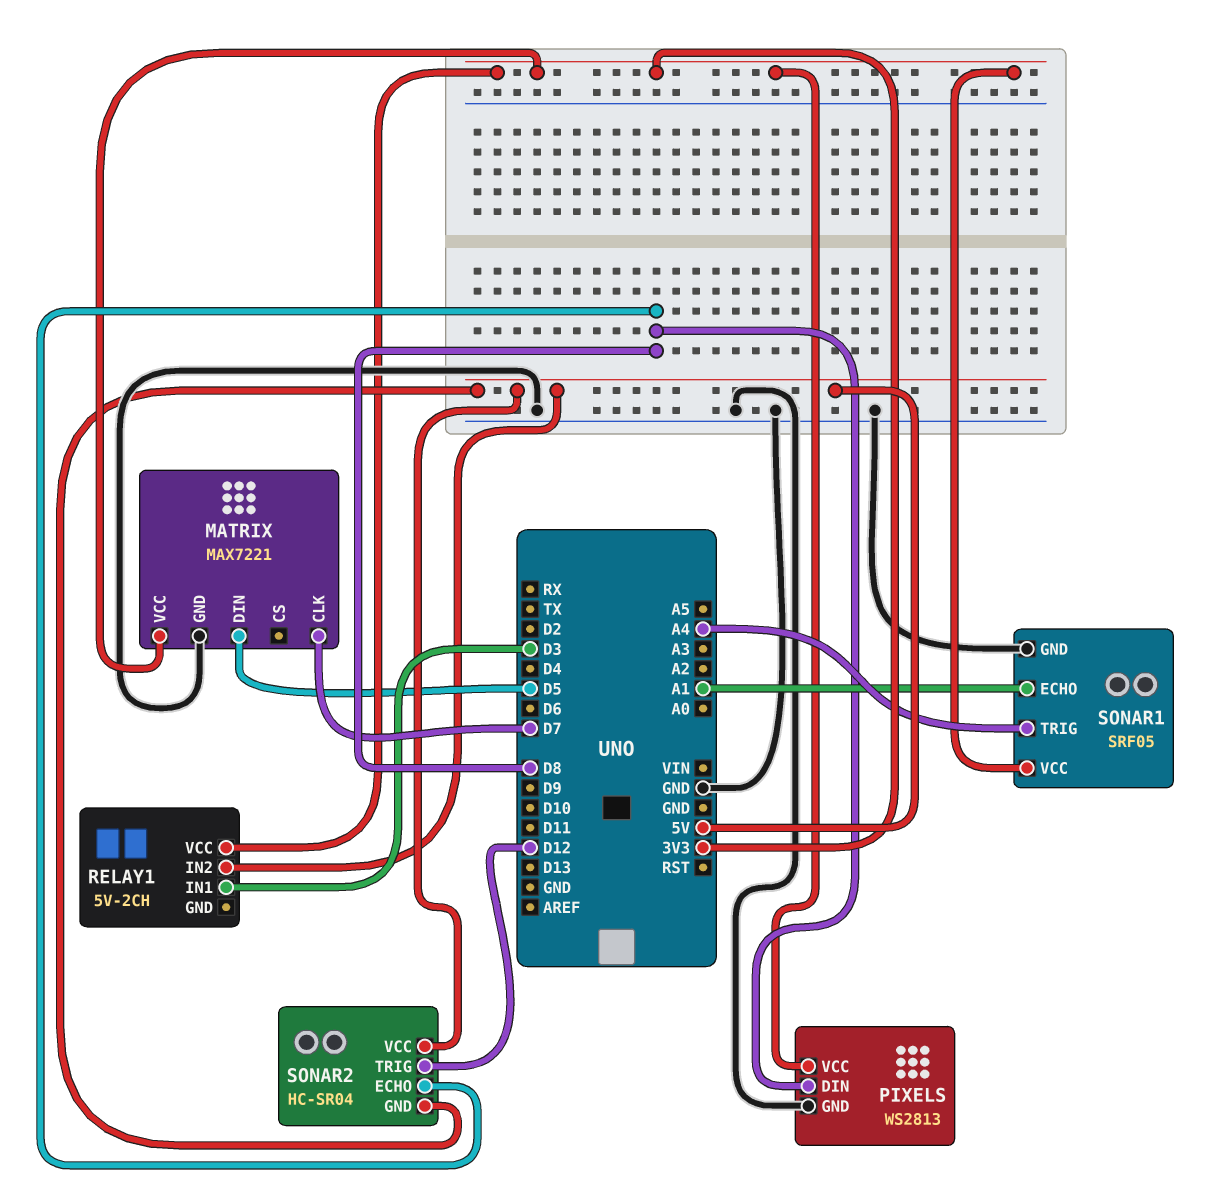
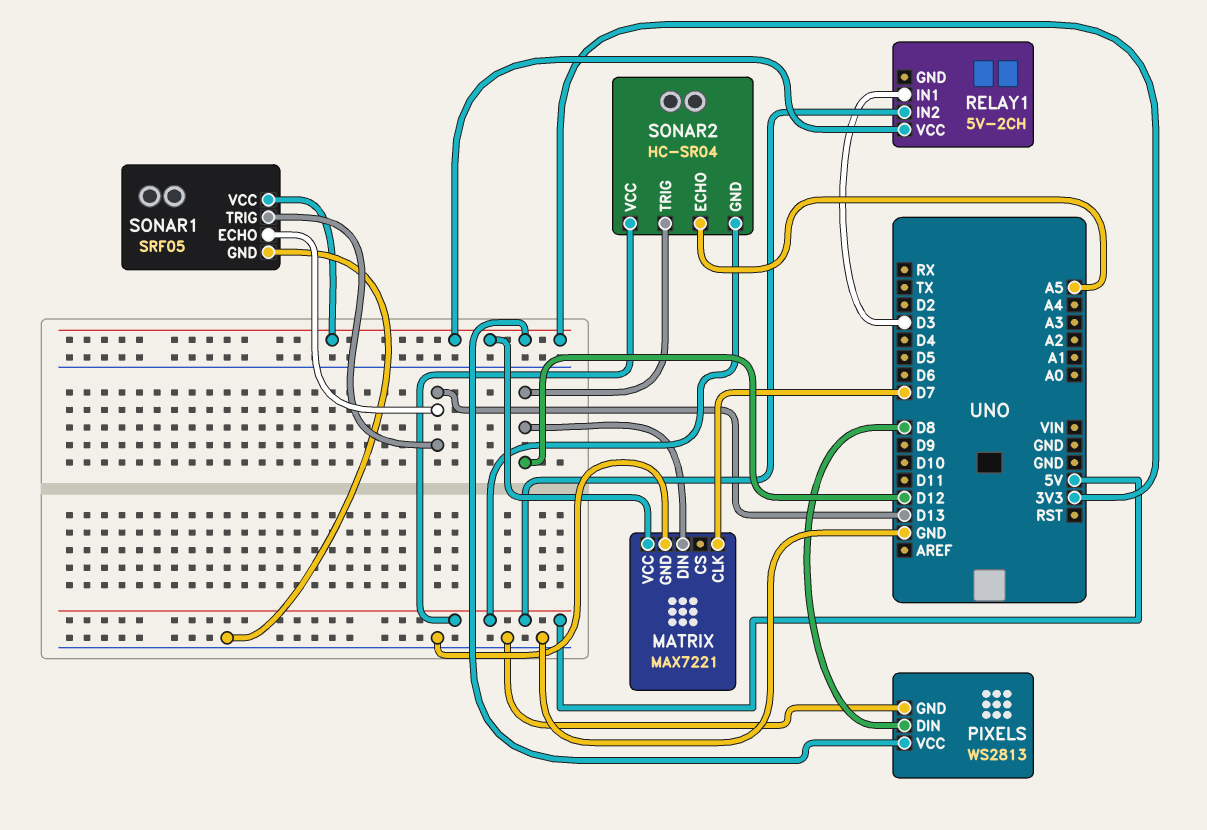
MATRIX pin DIN: D5 -> D12
SONAR1 pin ECHO: A1 -> D13
SONAR1 pin TRIG: A4 -> D13
SONAR2 pin ECHO: D8 -> A5

